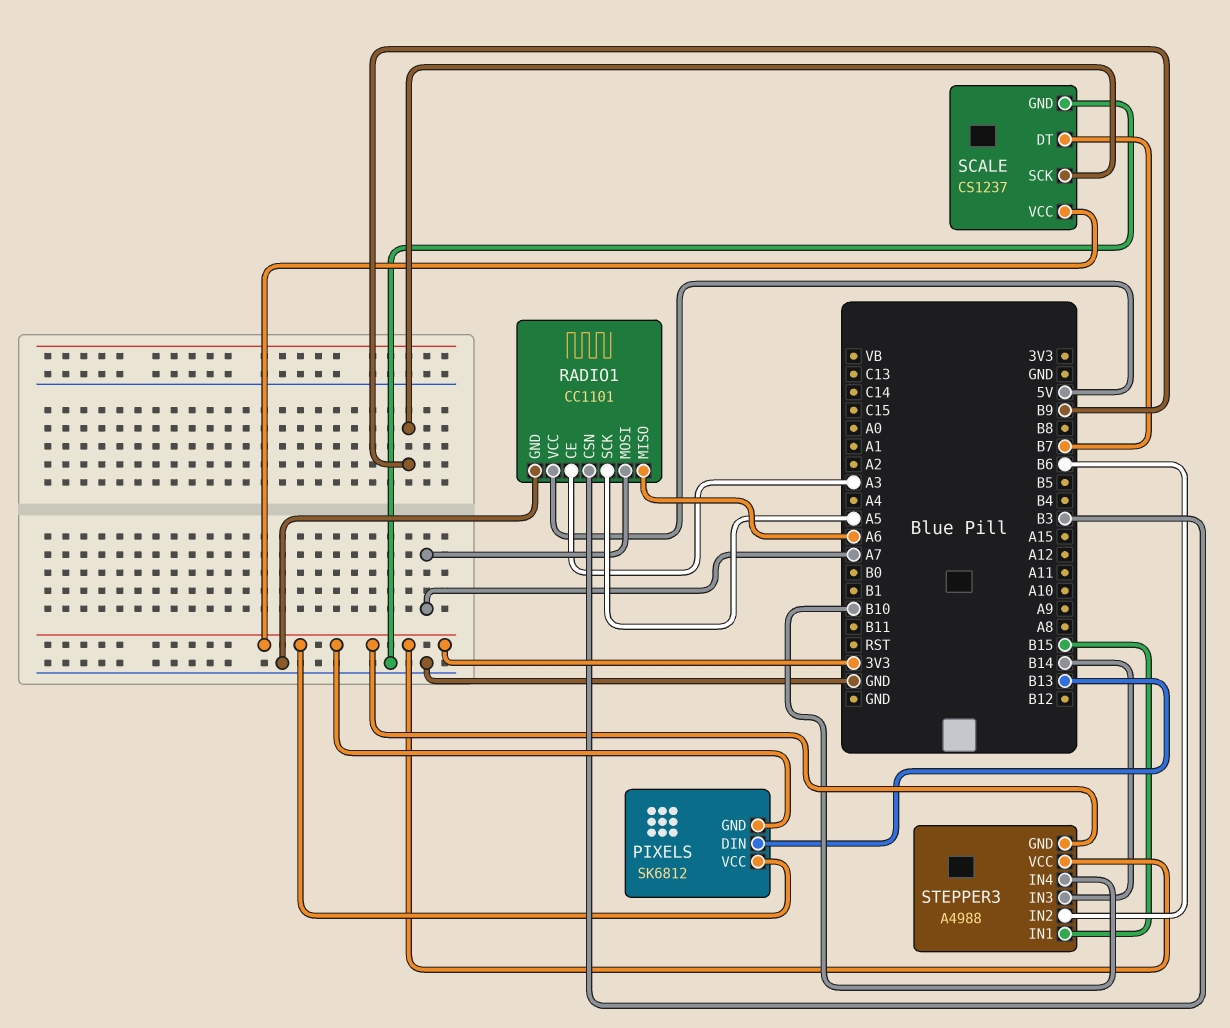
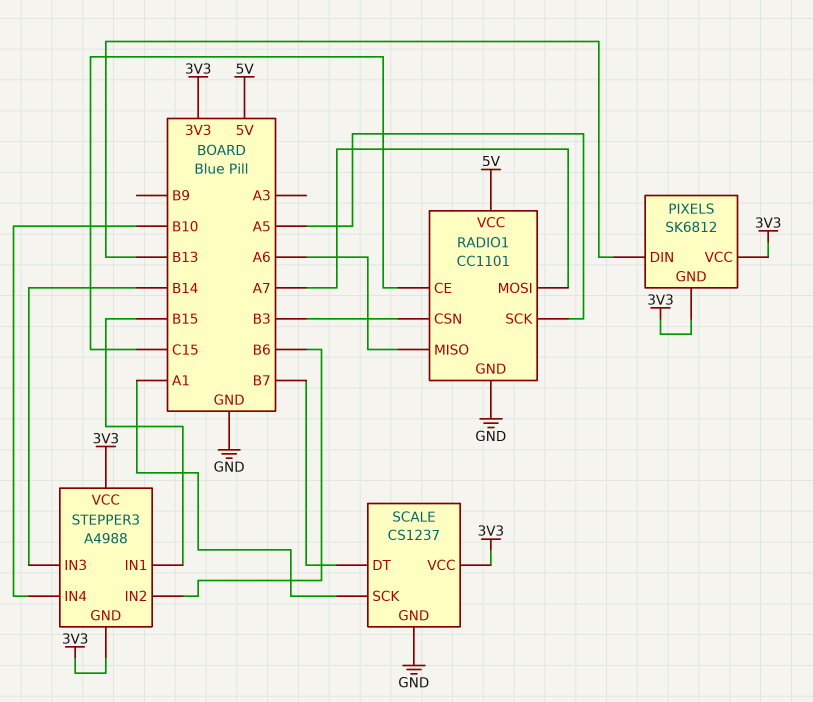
RADIO1 pin CE: A3 -> C15
SCALE pin SCK: B9 -> A1

